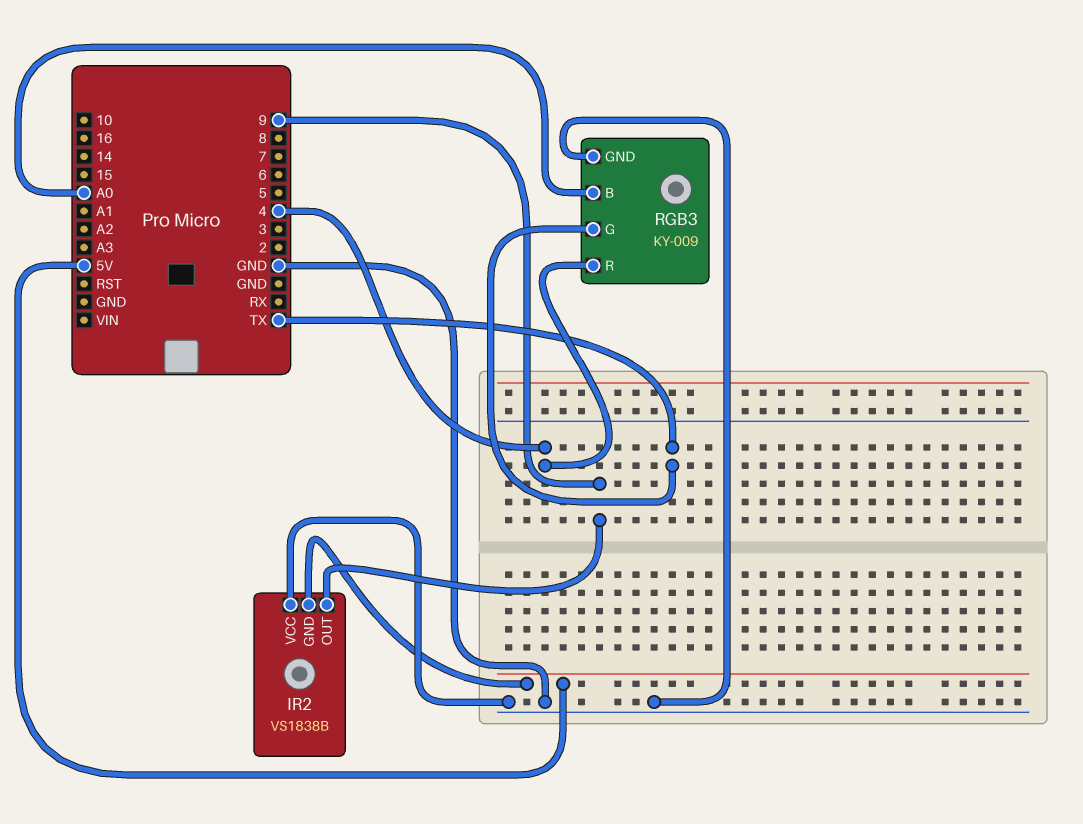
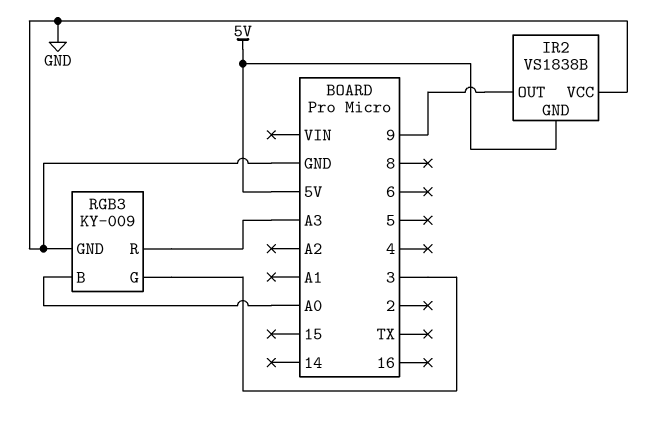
RGB3 pin G: TX -> 3
RGB3 pin R: 4 -> A3

